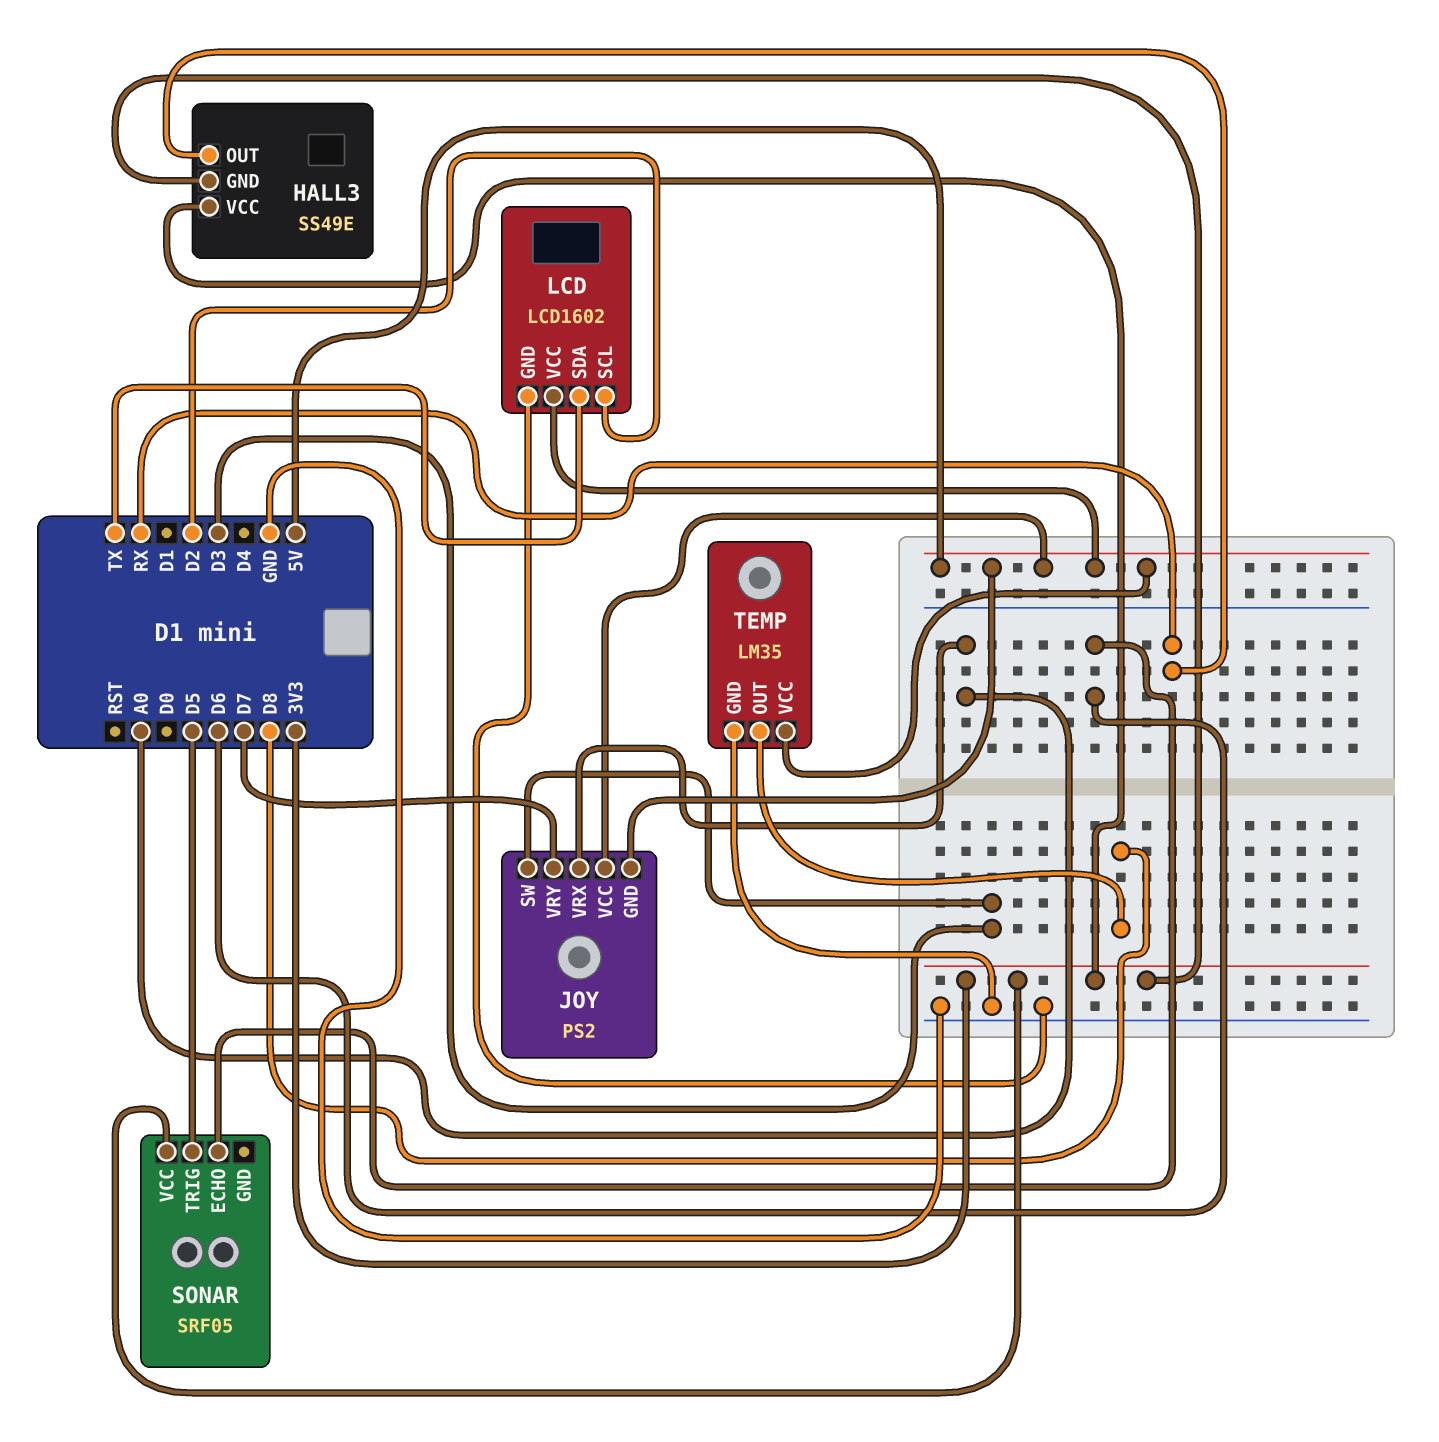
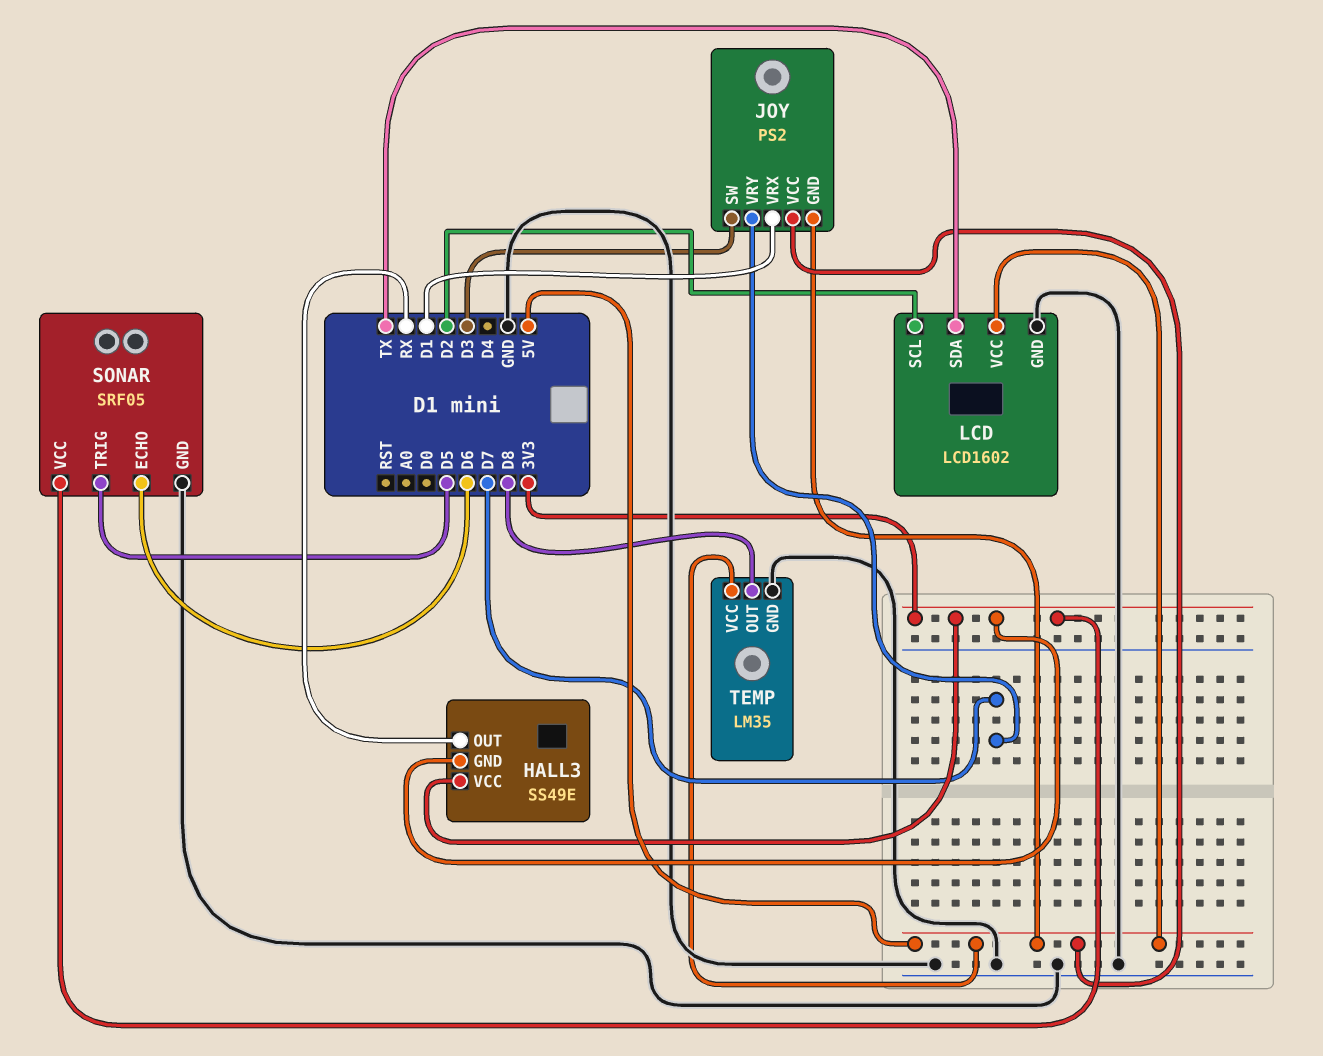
JOY pin VRX: A0 -> D1
SONAR pin GND: none -> GND

